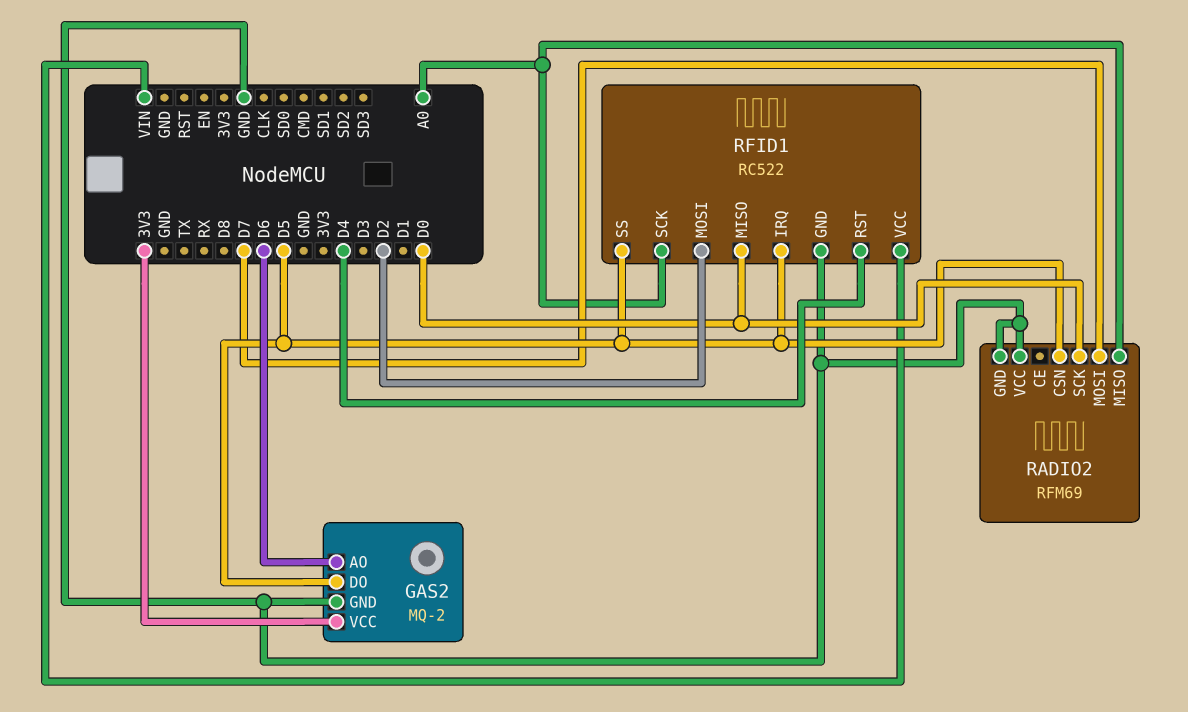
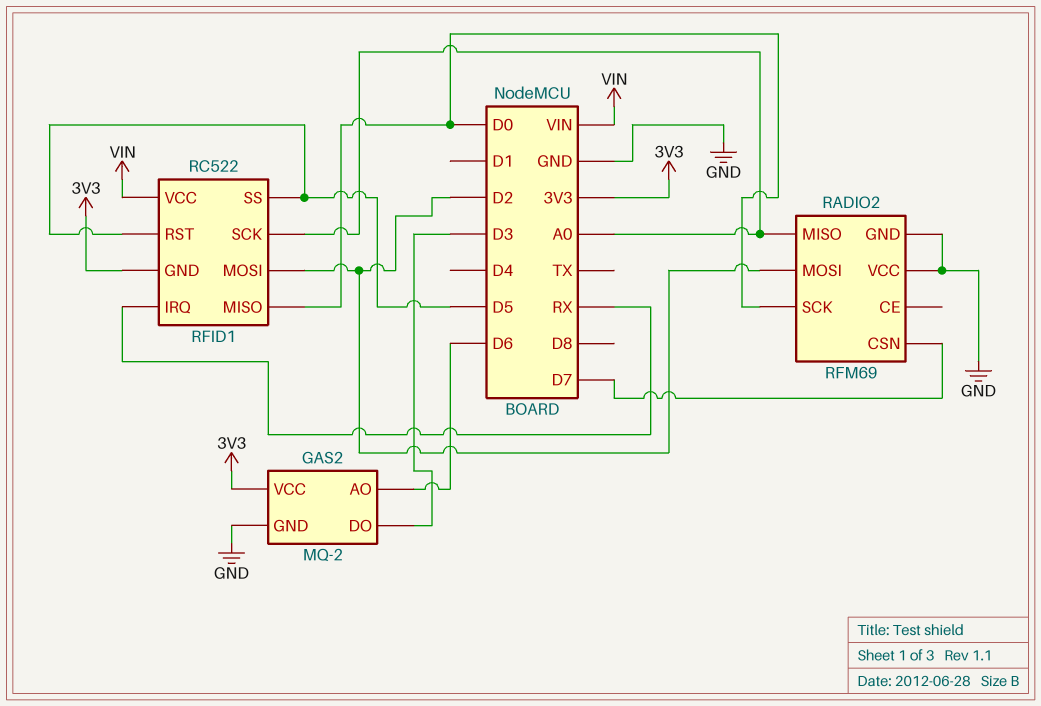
GAS2 pin DO: D5 -> D3
RADIO2 pin CSN: D5 -> D7
RADIO2 pin MOSI: D7 -> D2
RFID1 pin GND: GND -> 3V3
RFID1 pin IRQ: D5 -> RX
RFID1 pin RST: D4 -> D5

